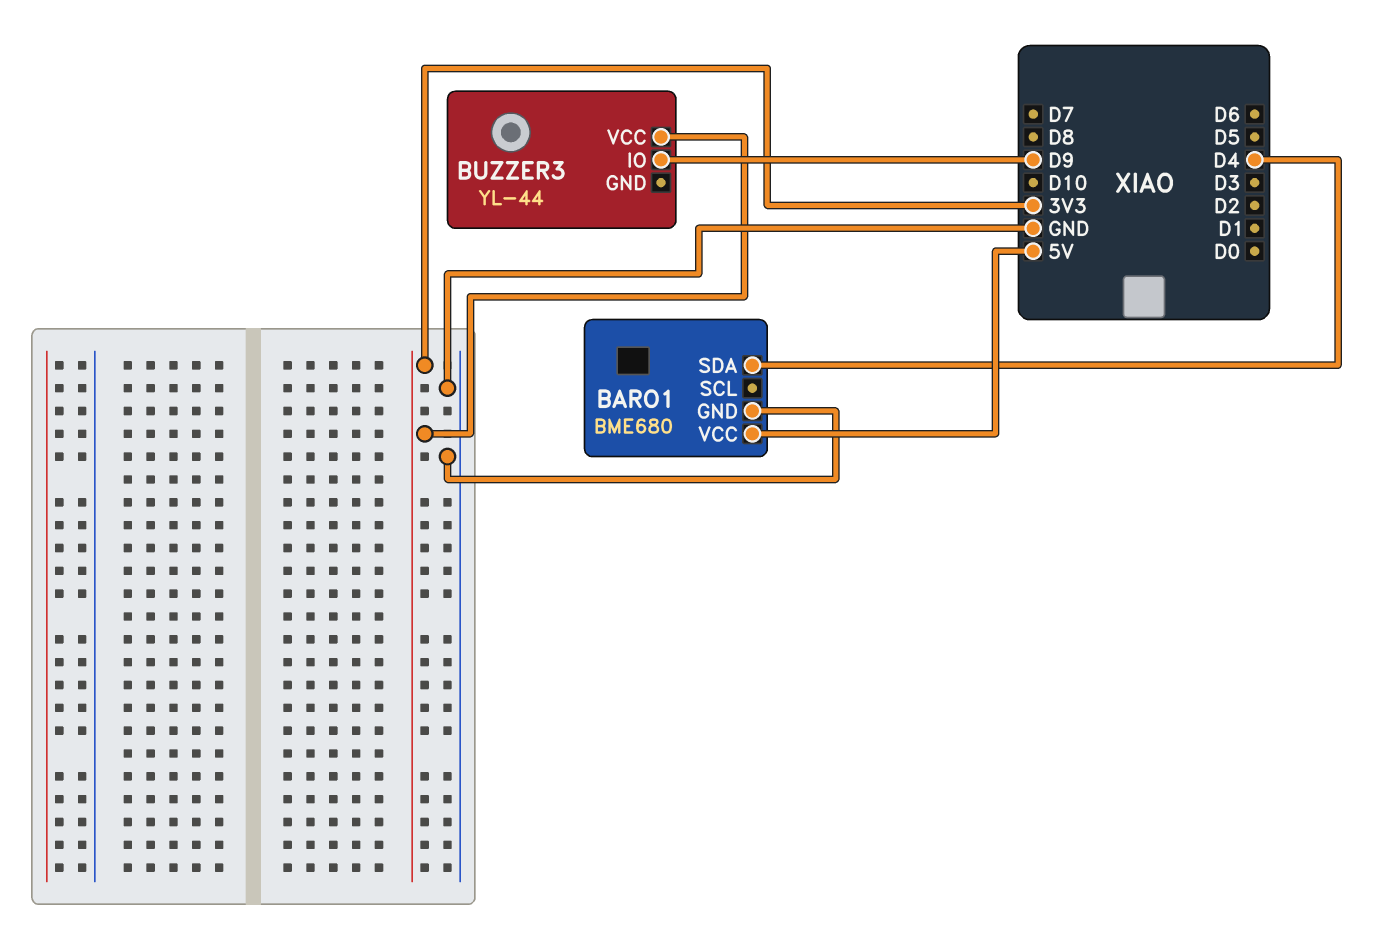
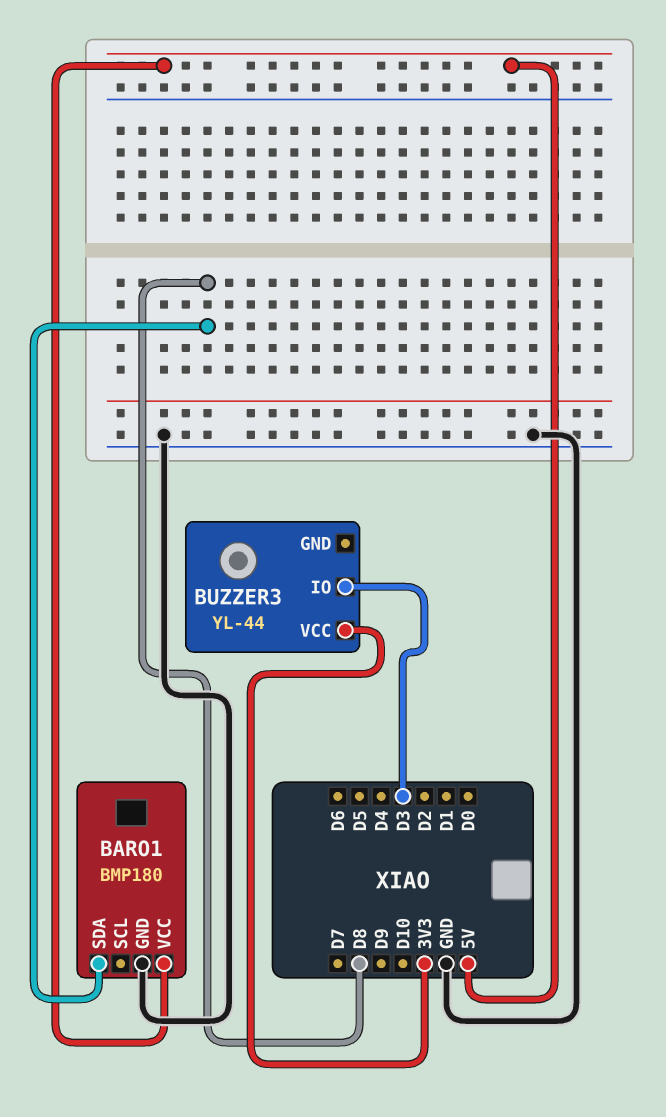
BARO1: BME680 -> BMP180
BARO1 pin SDA: D4 -> D8
BUZZER3 pin IO: D9 -> D3

